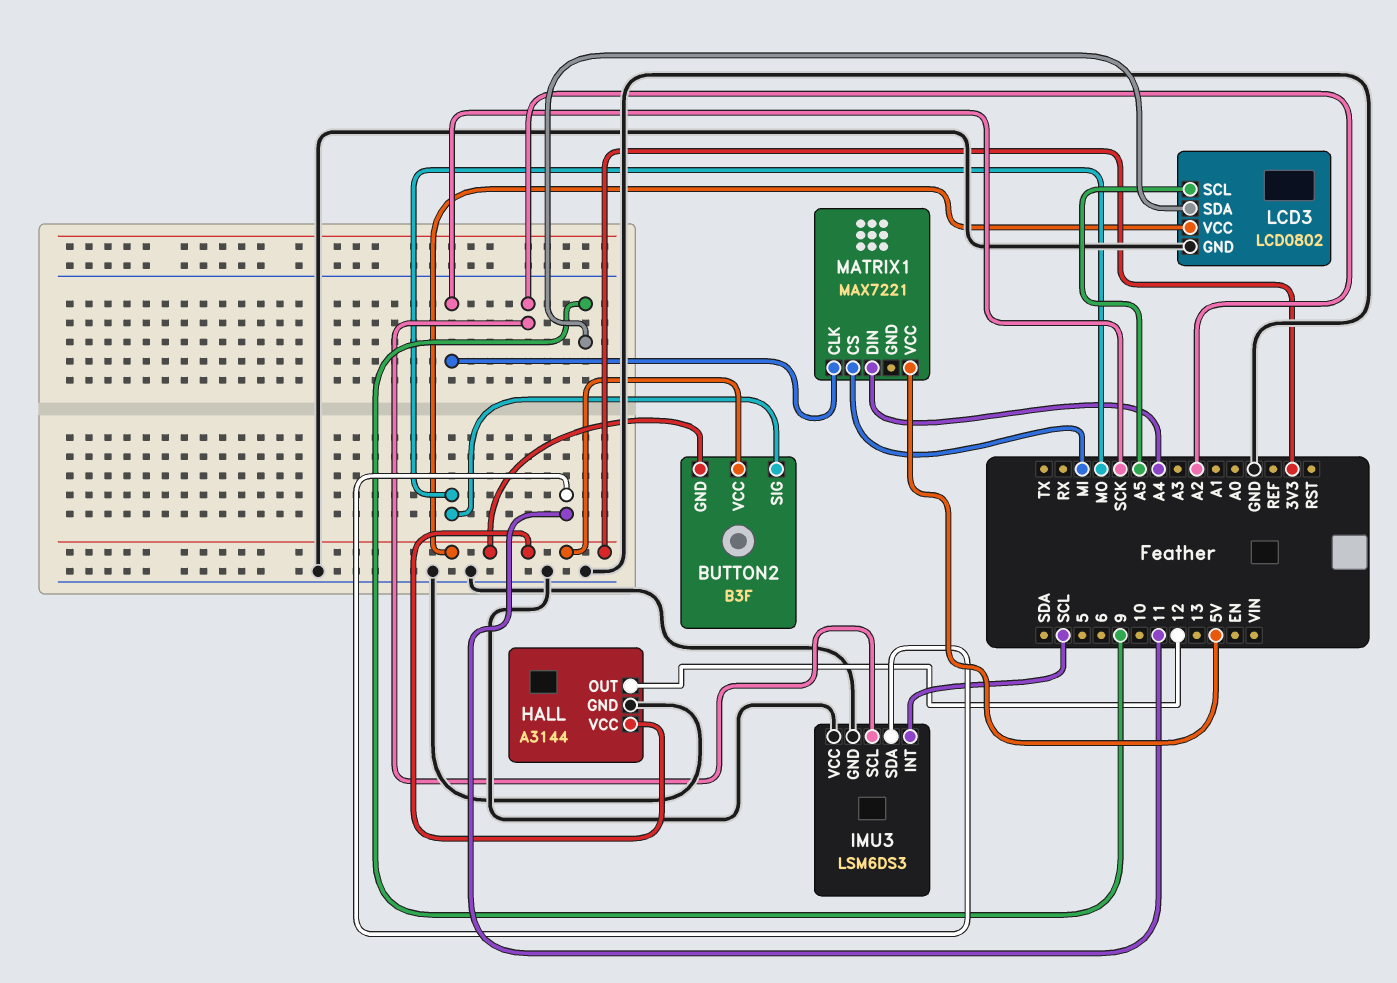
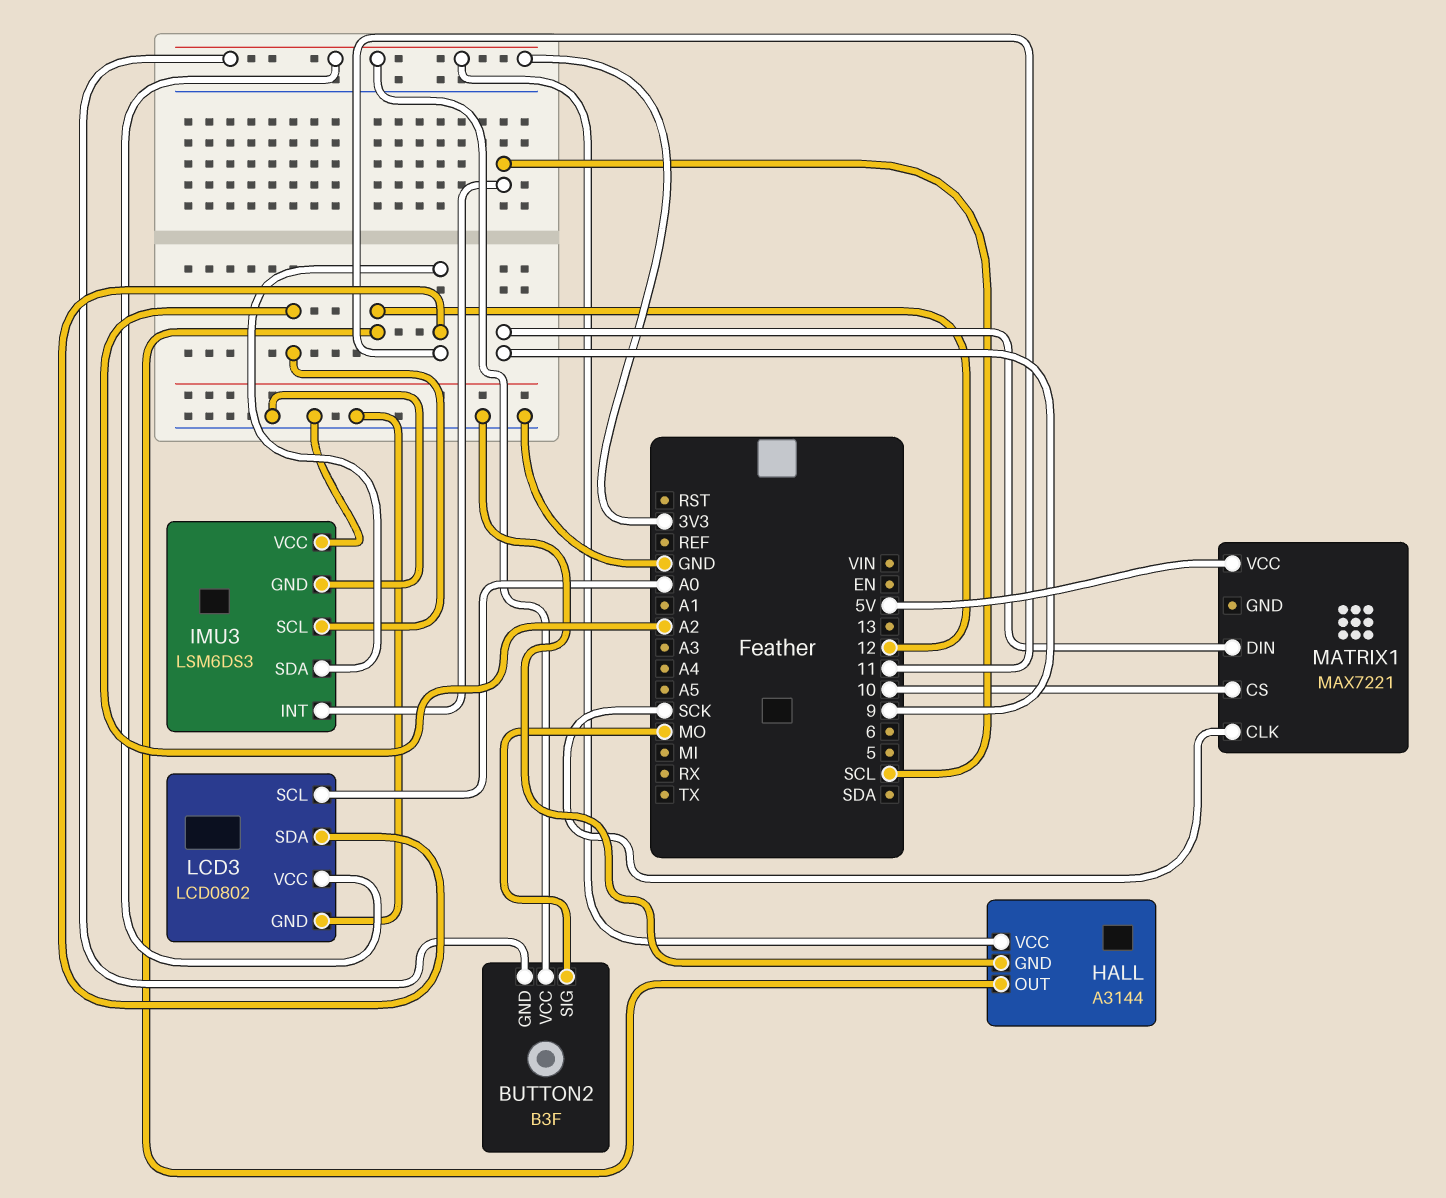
LCD3 pin SCL: A5 -> A0
LCD3 pin SDA: 9 -> 11
MATRIX1 pin CS: MI -> 10
MATRIX1 pin DIN: A4 -> 9

